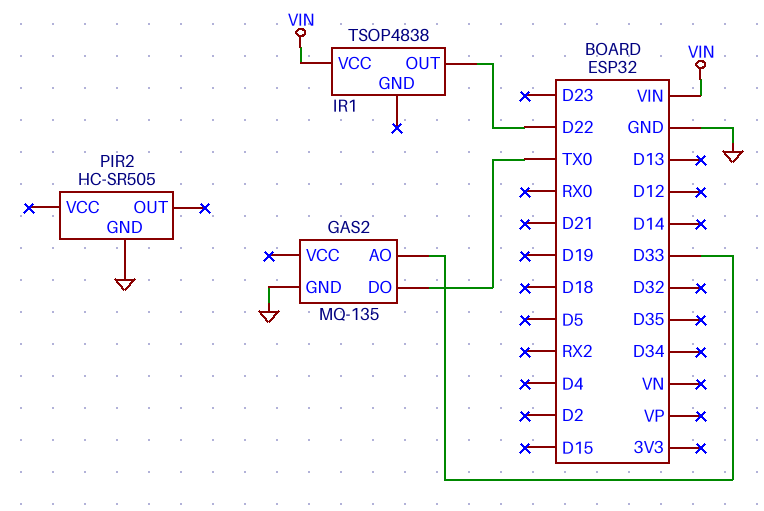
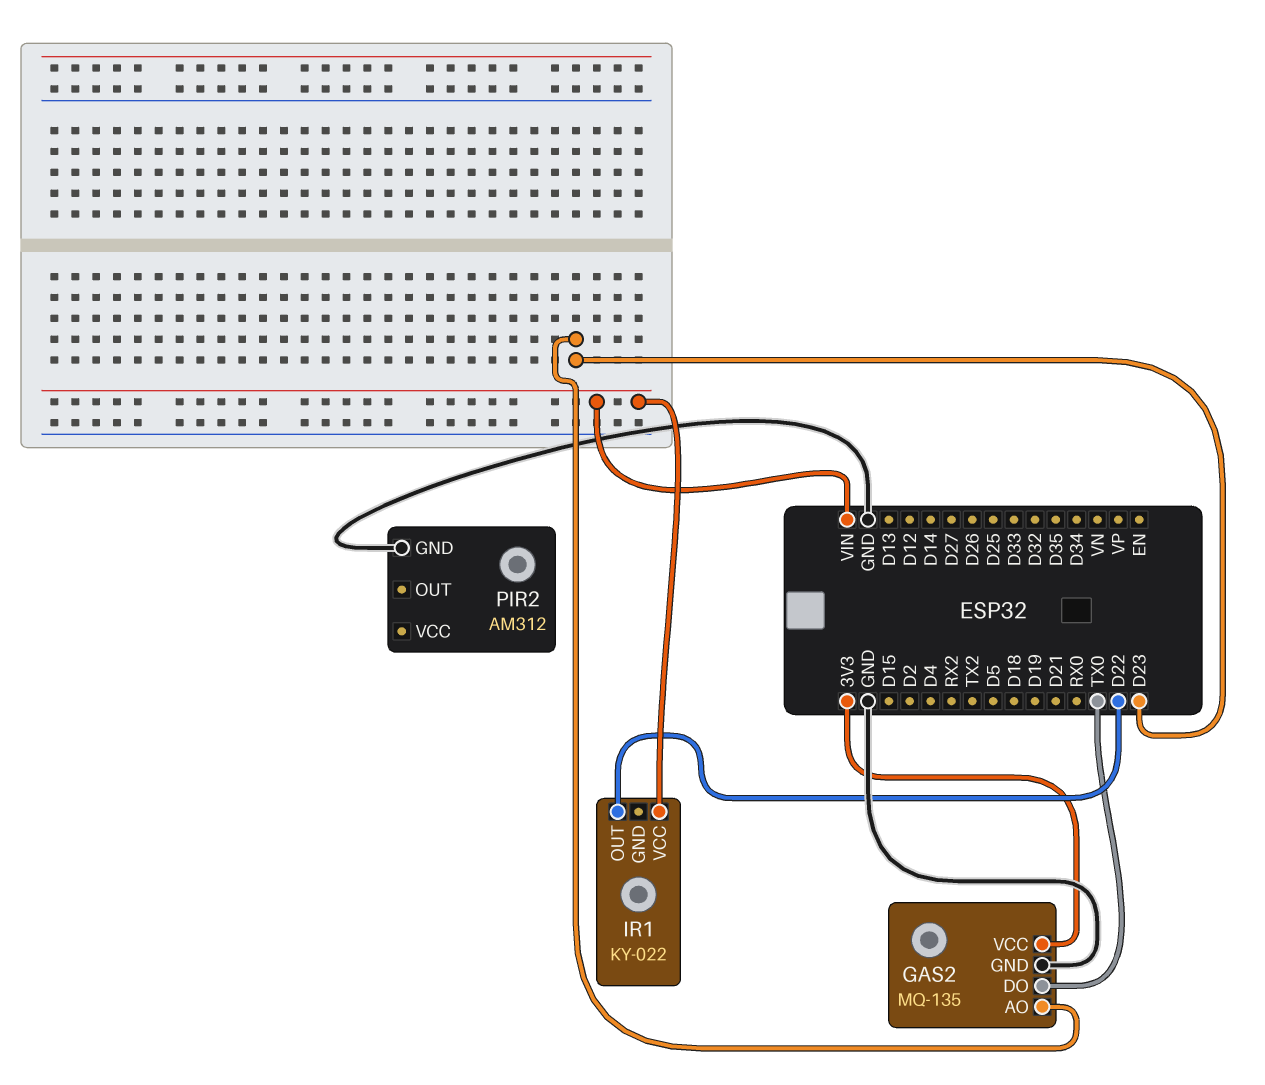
GAS2 pin AO: D33 -> D23
GAS2 pin VCC: none -> 3V3
IR1: TSOP4838 -> KY-022
PIR2: HC-SR505 -> AM312

